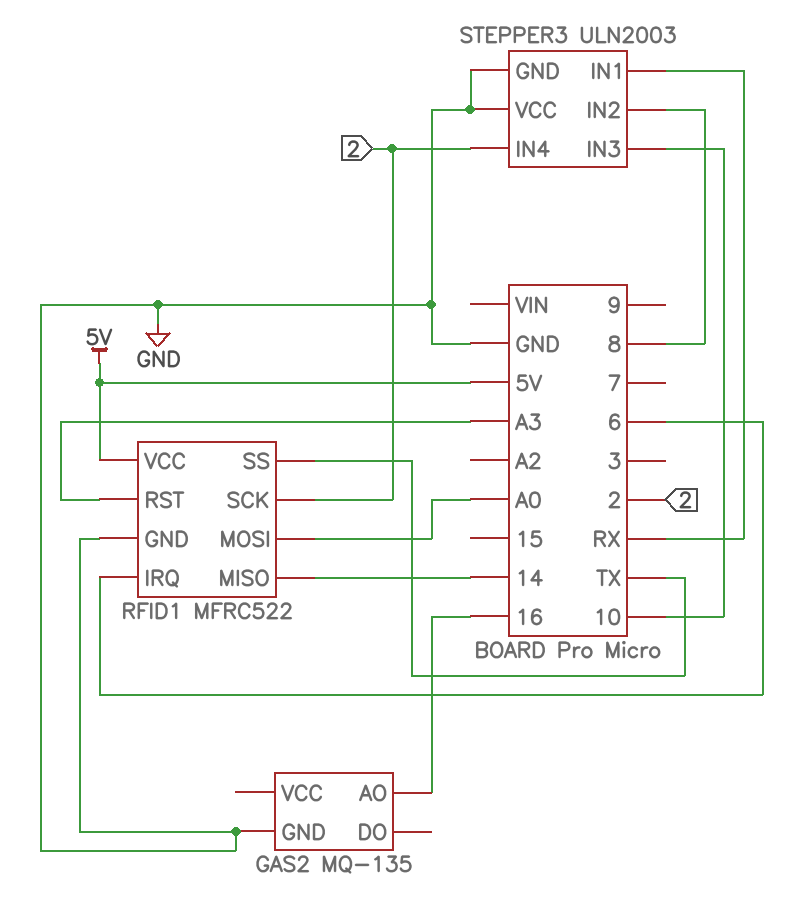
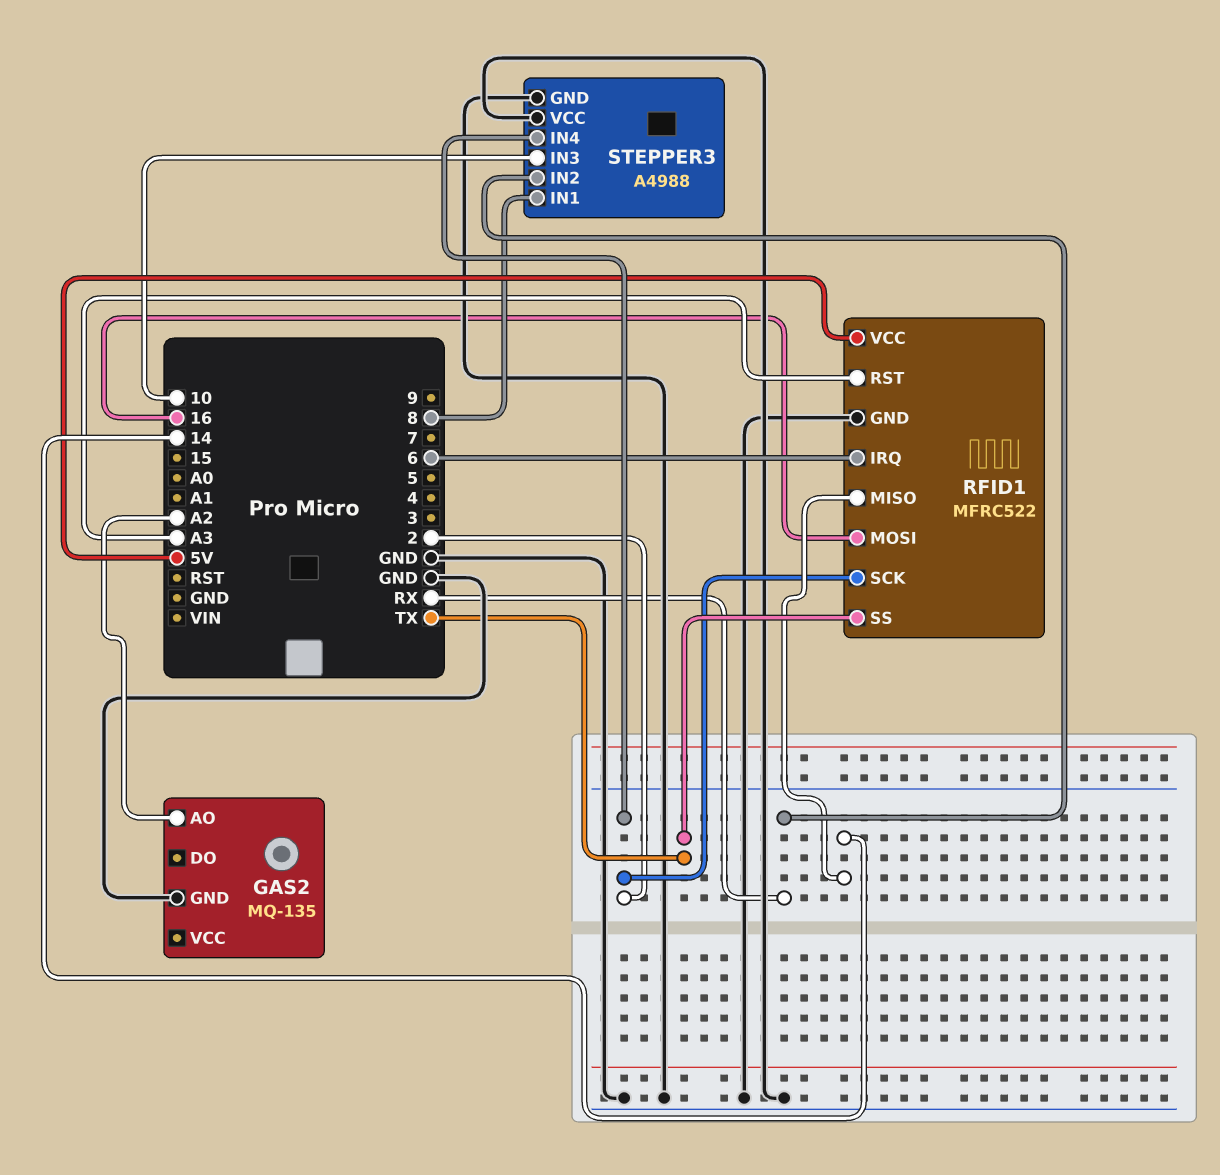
GAS2 pin AO: 16 -> A2
RFID1 pin MOSI: A0 -> 16
STEPPER3: ULN2003 -> A4988
STEPPER3 pin IN1: RX -> 8
STEPPER3 pin IN2: 8 -> RX

